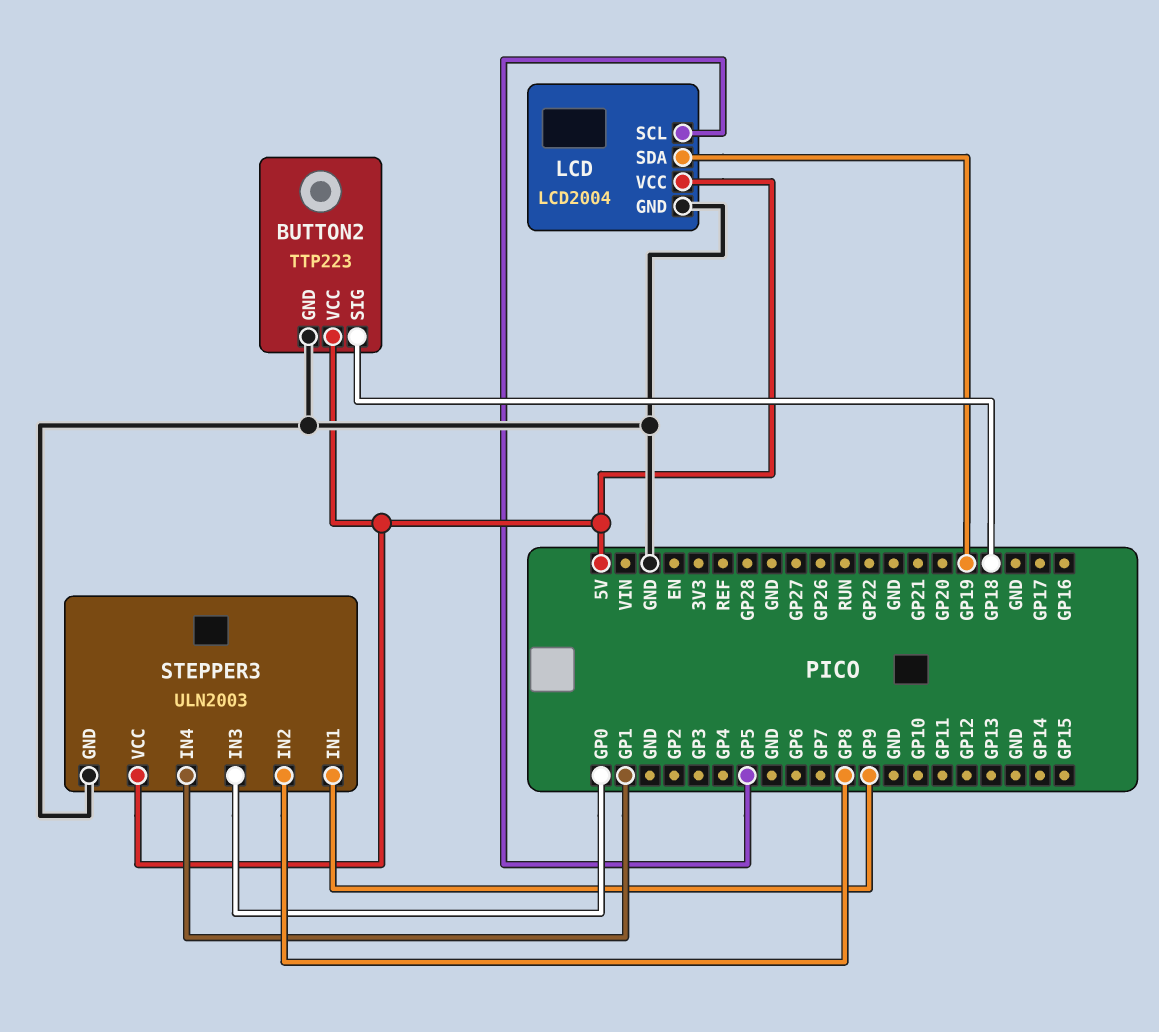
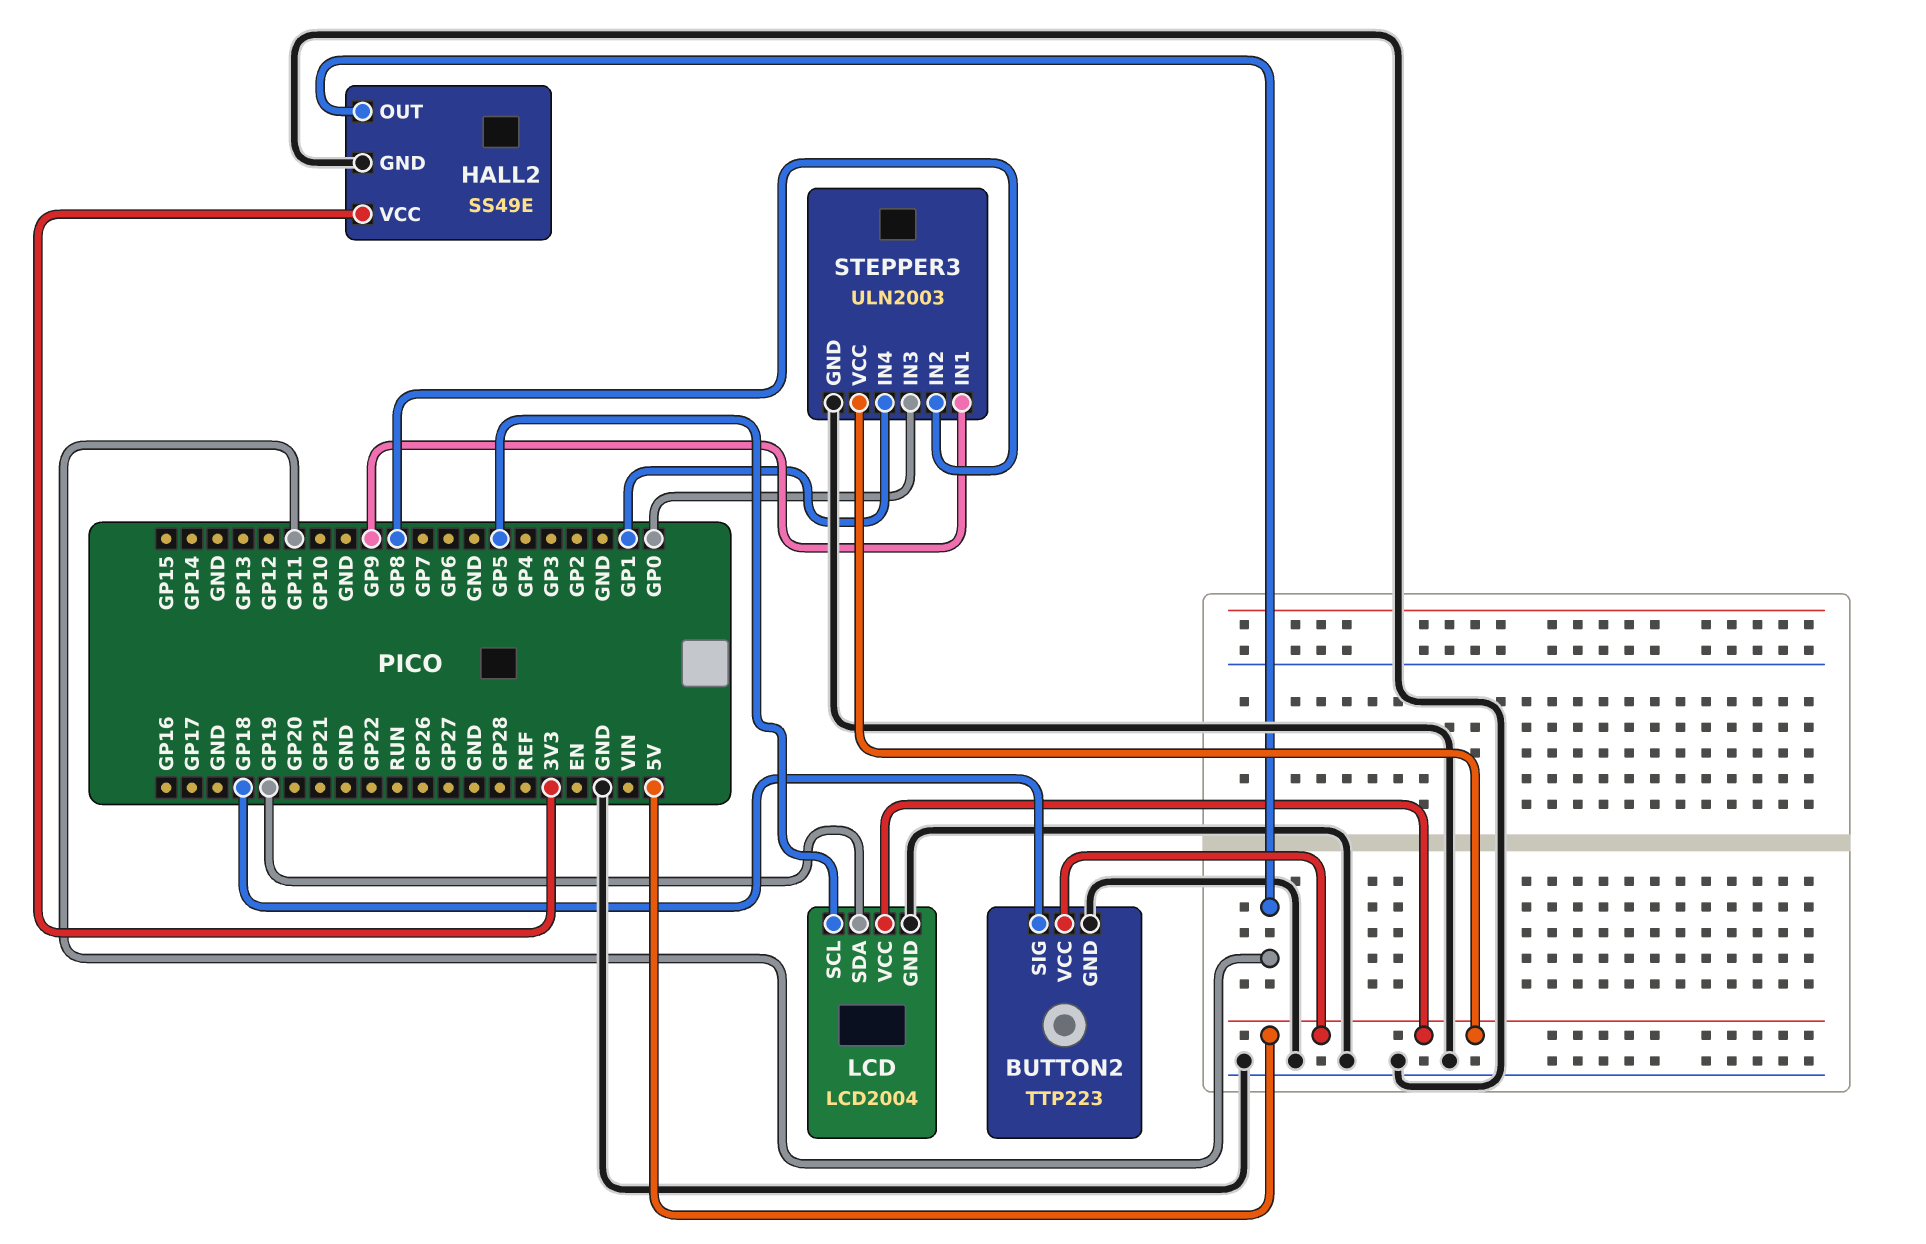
HALL2: none -> SS49E
HALL2 pin GND: none -> GND
HALL2 pin OUT: none -> GP11
HALL2 pin VCC: none -> 3V3

